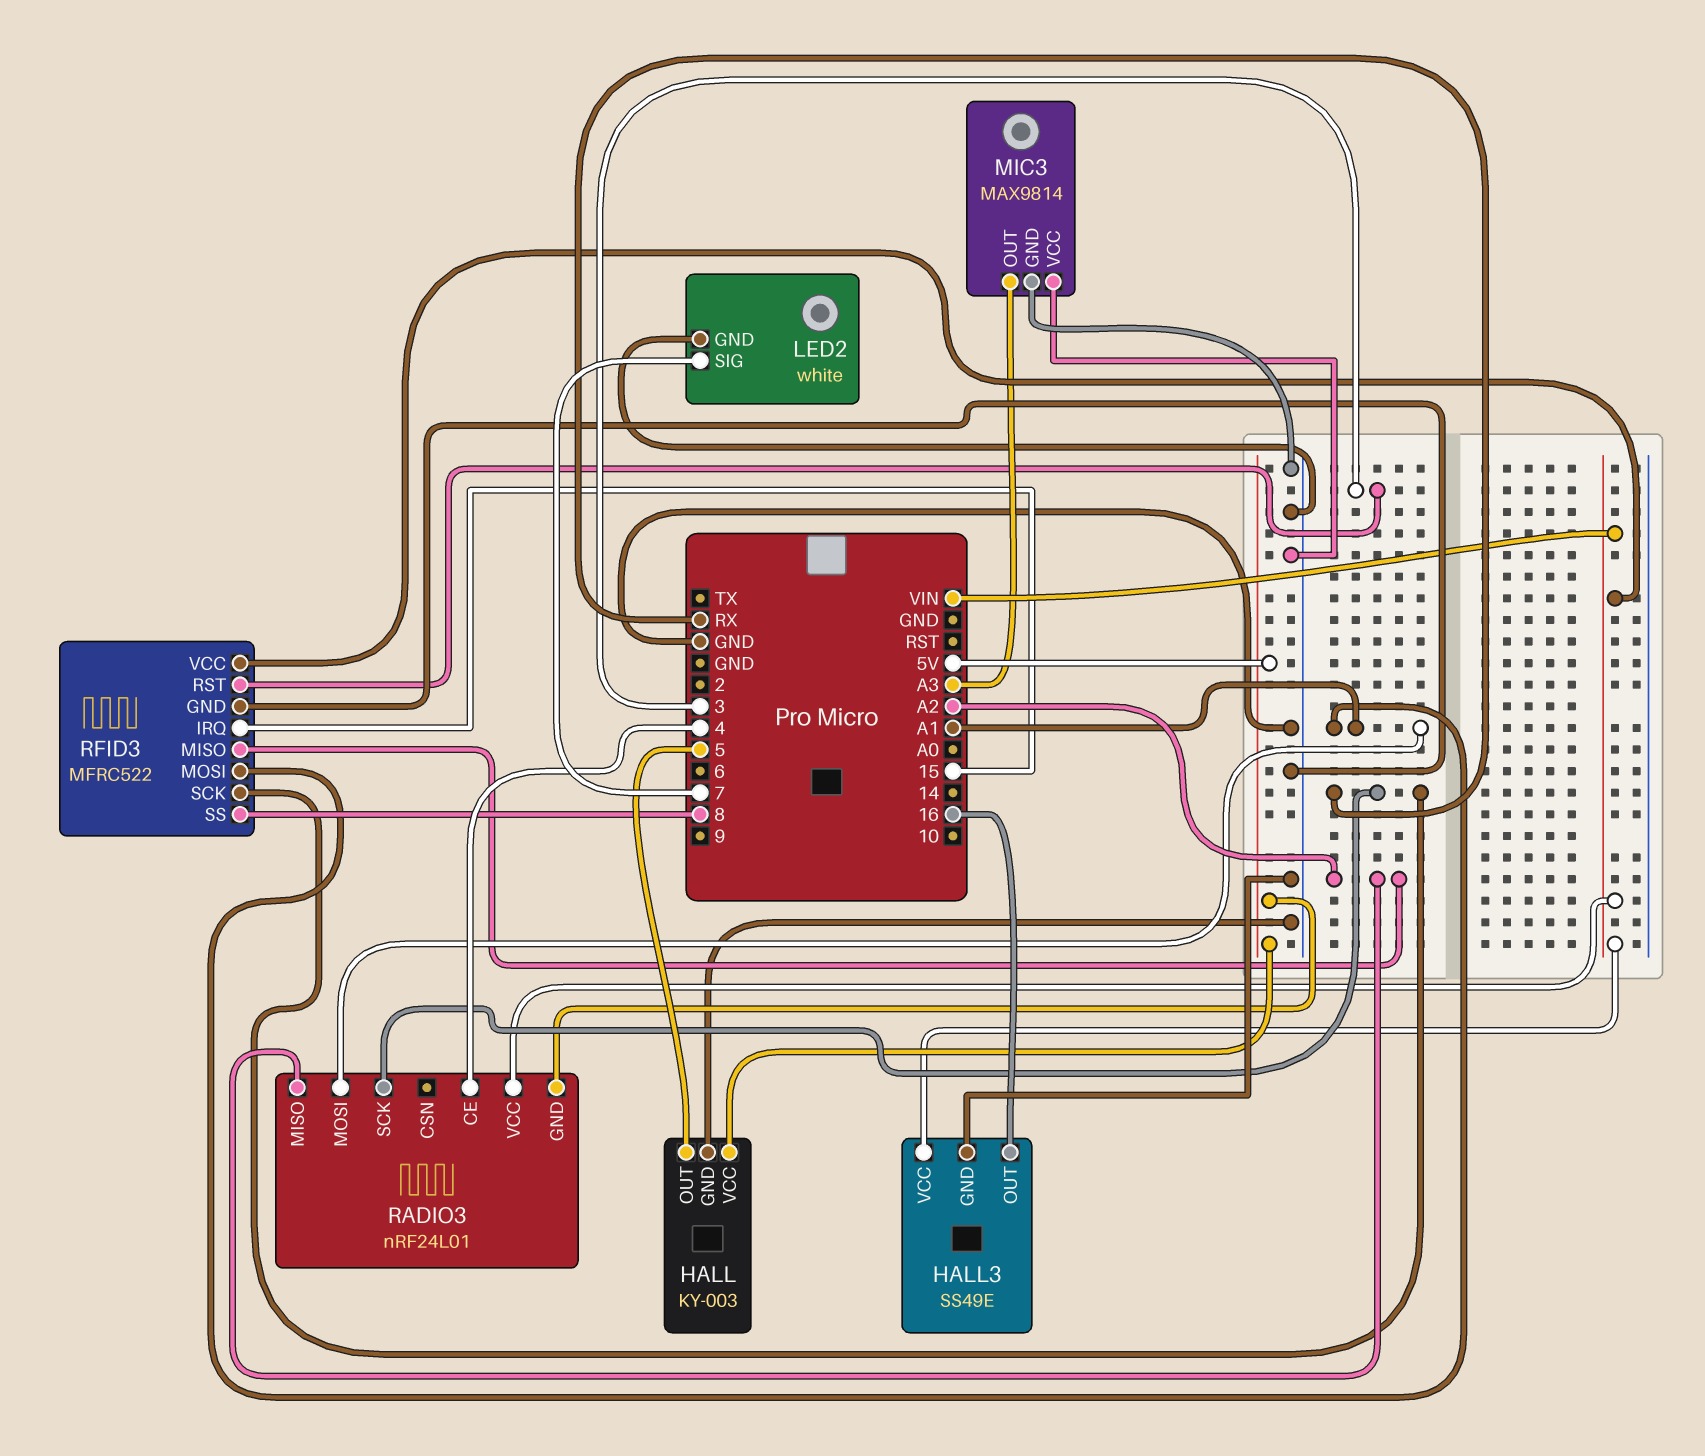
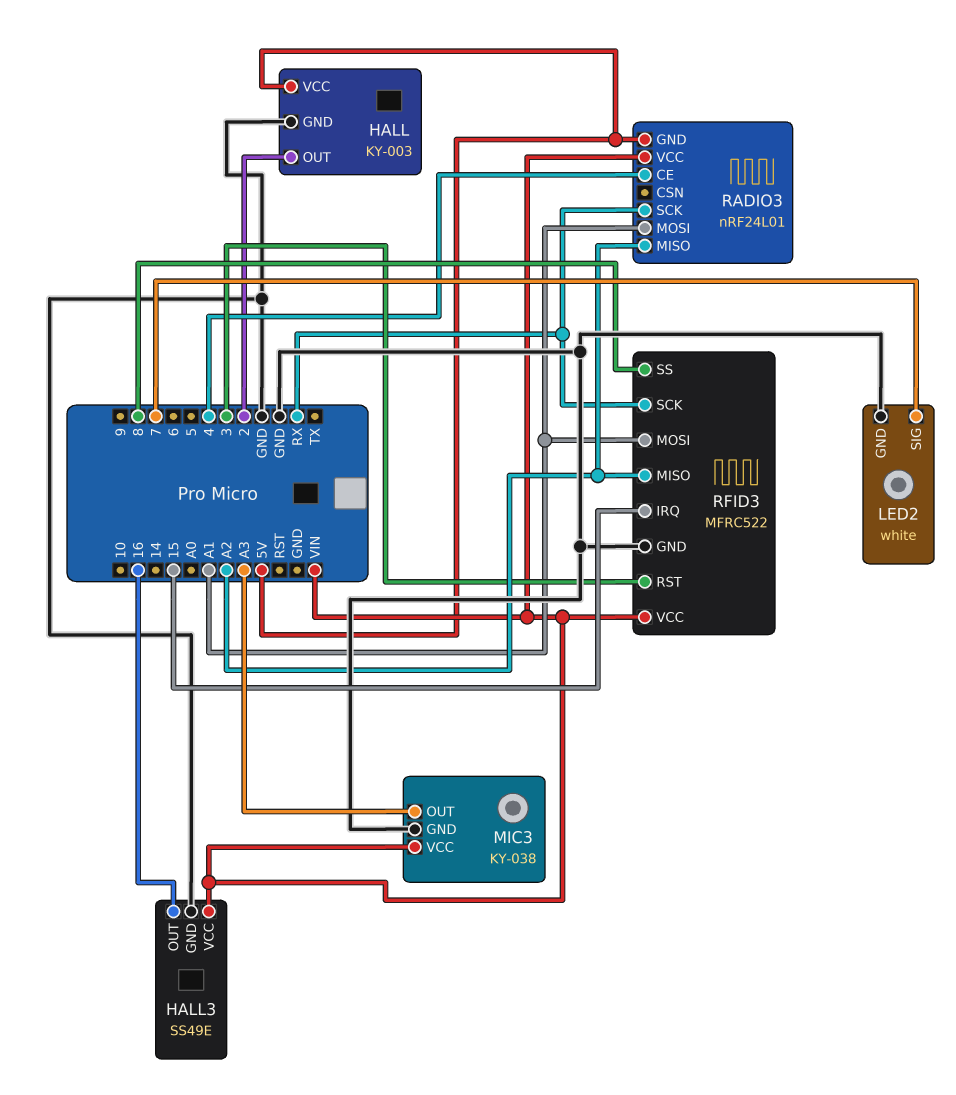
HALL pin OUT: 5 -> 2
MIC3: MAX9814 -> KY-038
MIC3 pin VCC: GND -> VIN

